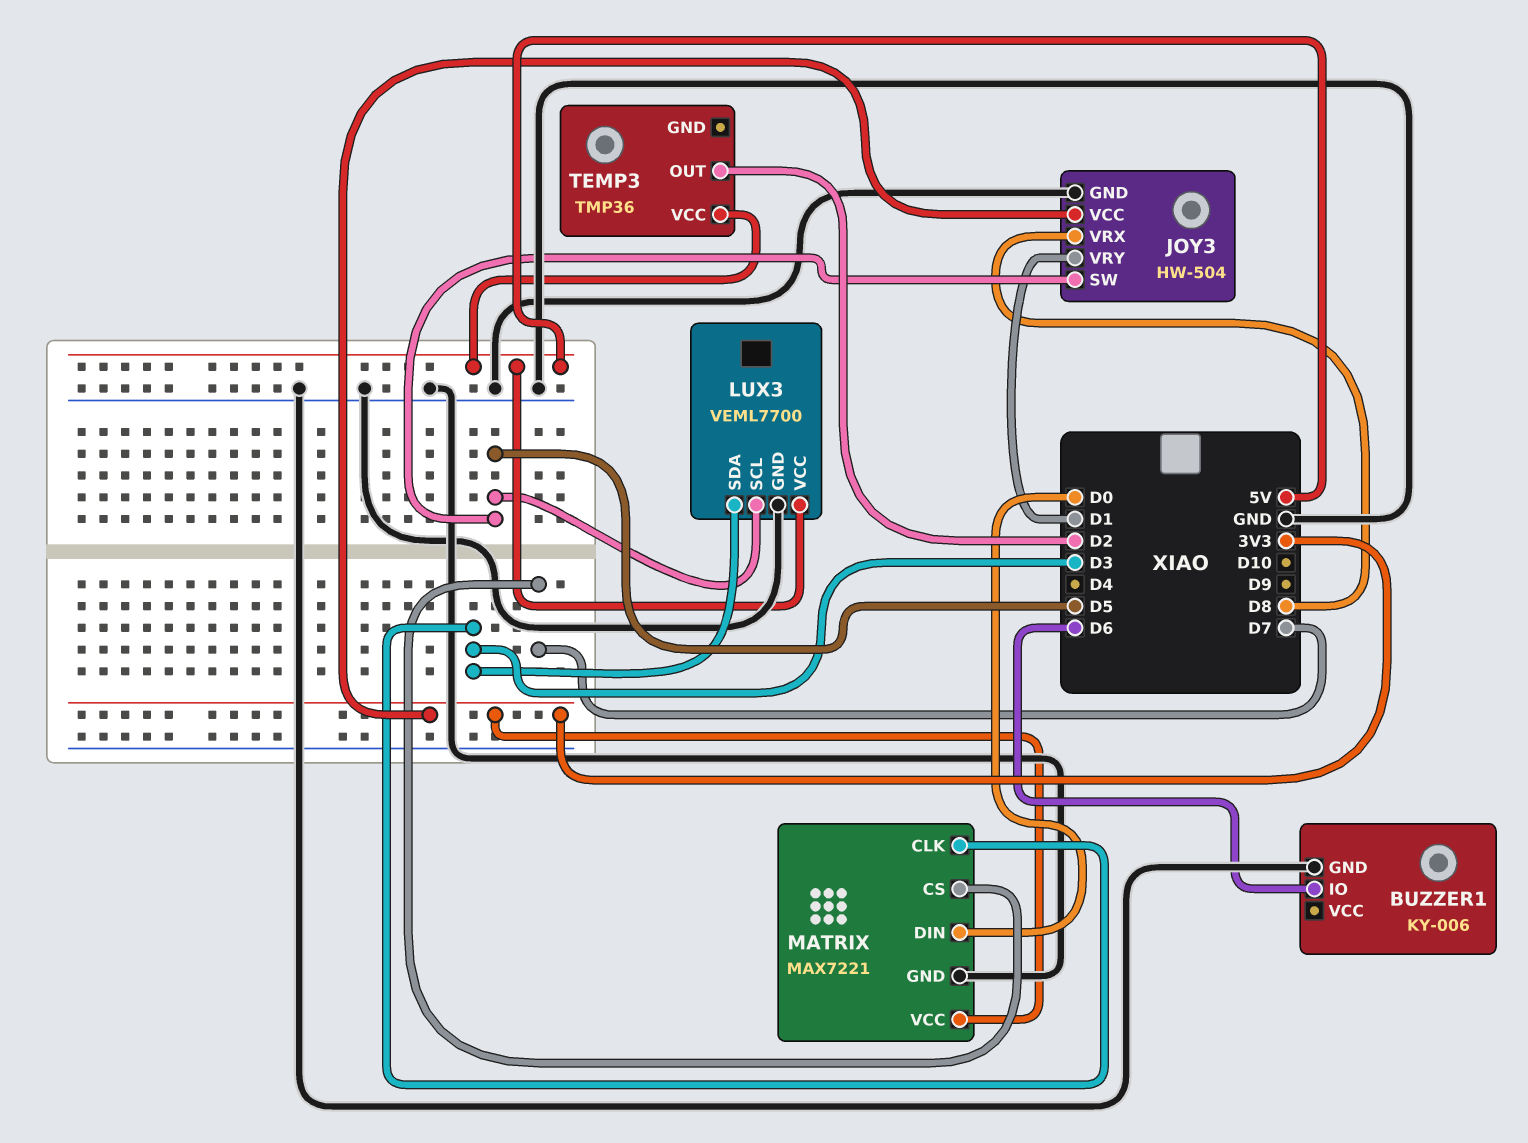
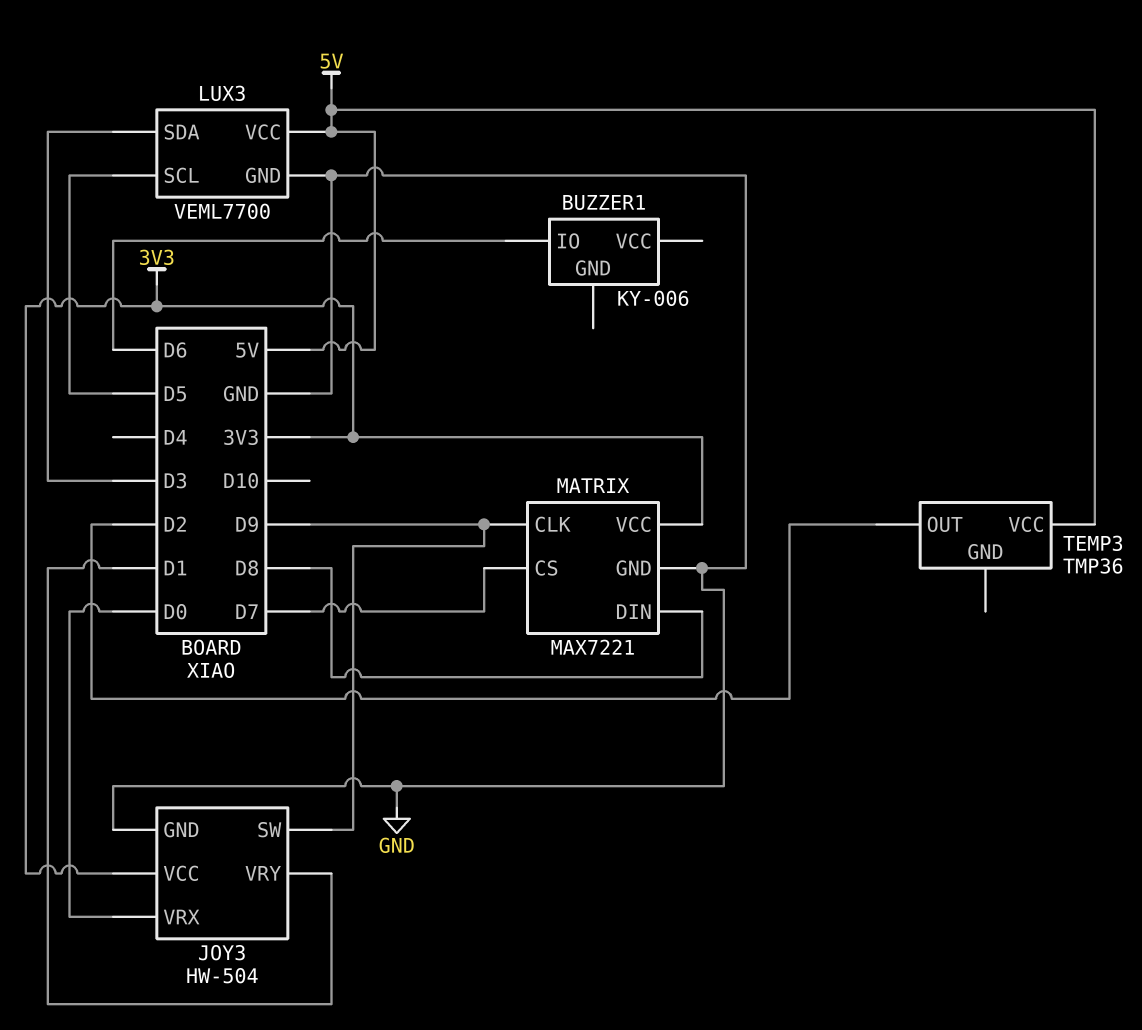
BUZZER1 pin GND: GND -> none
JOY3 pin SW: D5 -> D9
JOY3 pin VRX: D8 -> D0
MATRIX pin CLK: D3 -> D9
MATRIX pin DIN: D0 -> D8

